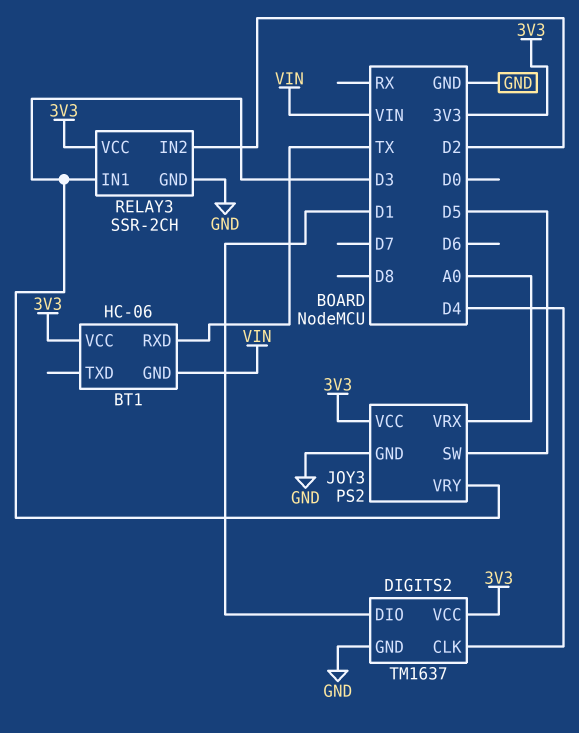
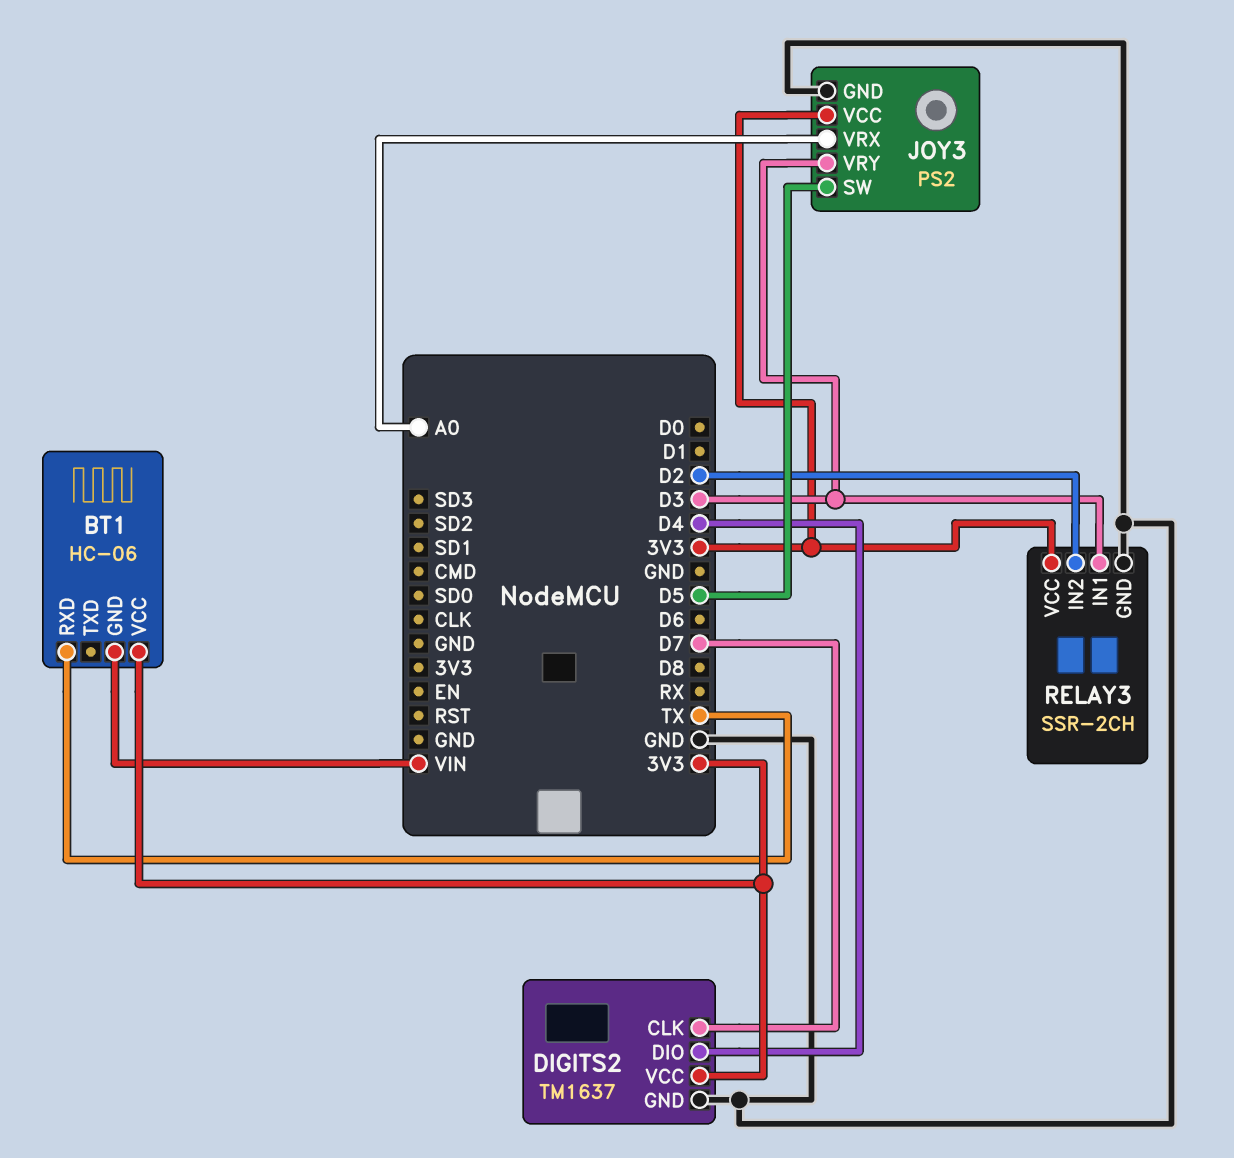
DIGITS2 pin CLK: D4 -> D7
DIGITS2 pin DIO: D1 -> D4

